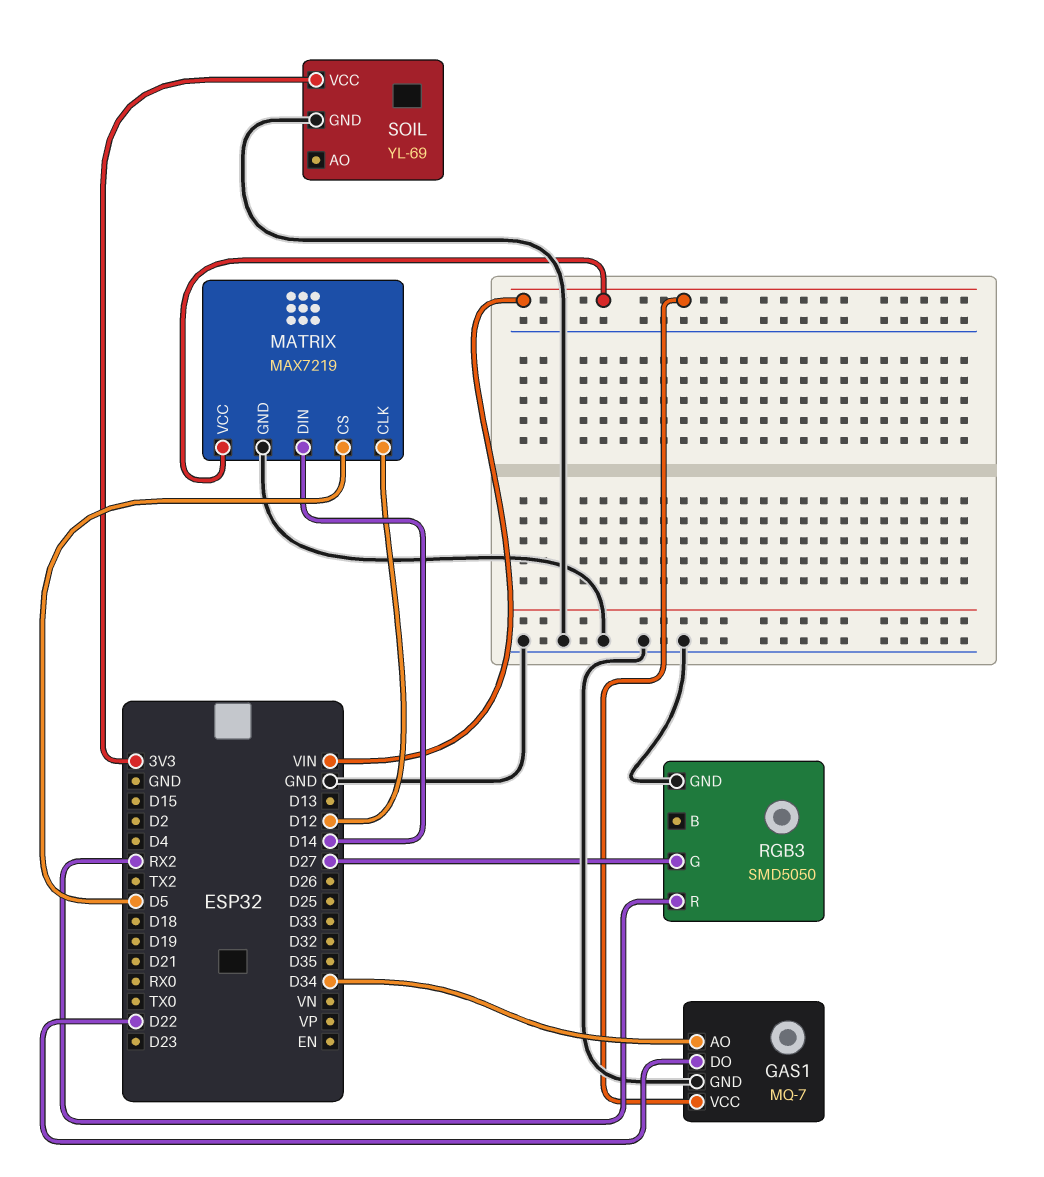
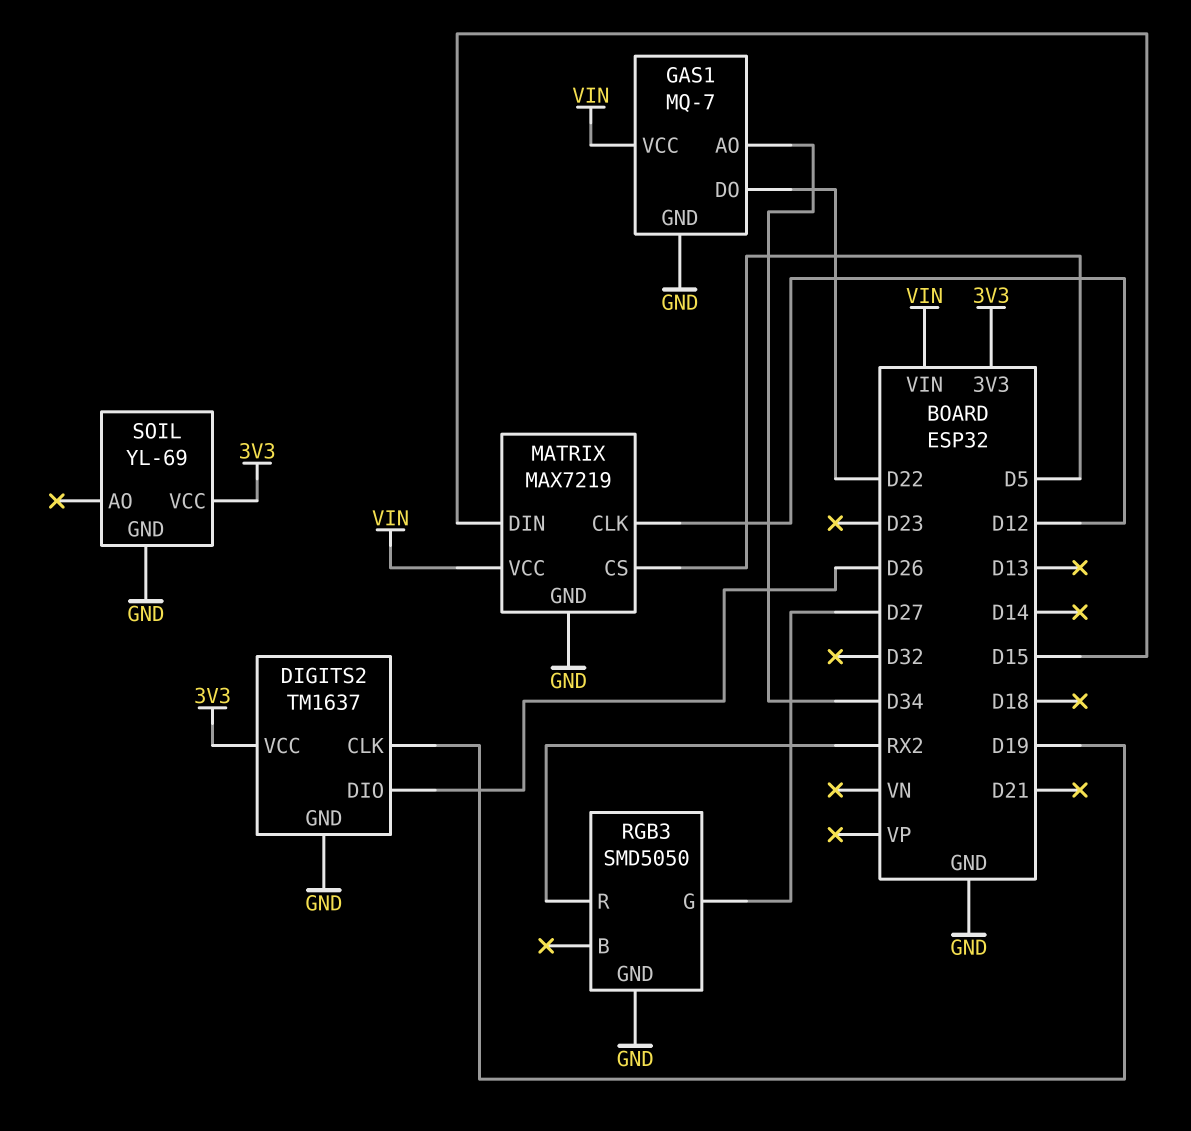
DIGITS2: none -> TM1637
DIGITS2 pin CLK: none -> D19
DIGITS2 pin DIO: none -> D26
DIGITS2 pin GND: none -> GND
DIGITS2 pin VCC: none -> 3V3
MATRIX pin DIN: D14 -> D15

